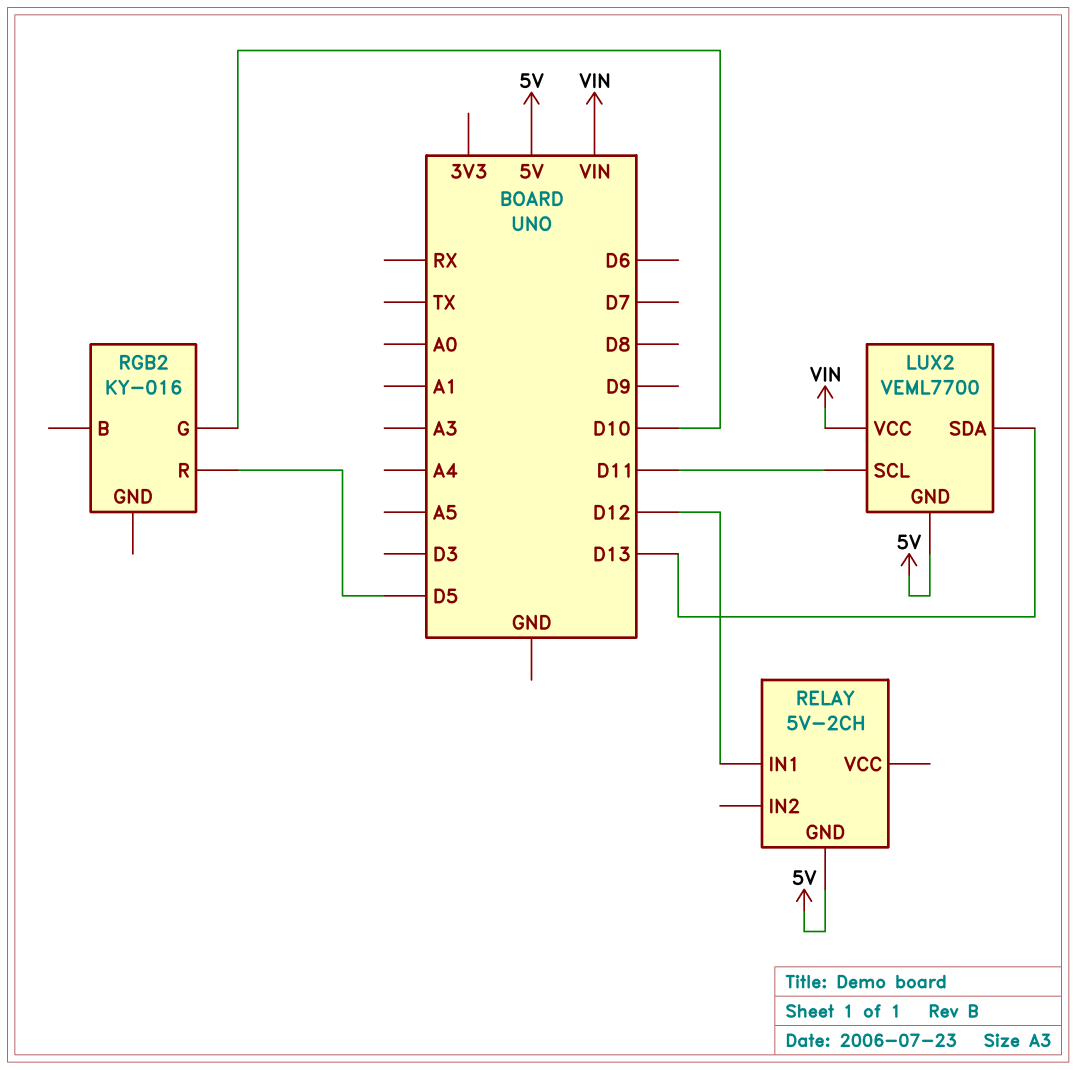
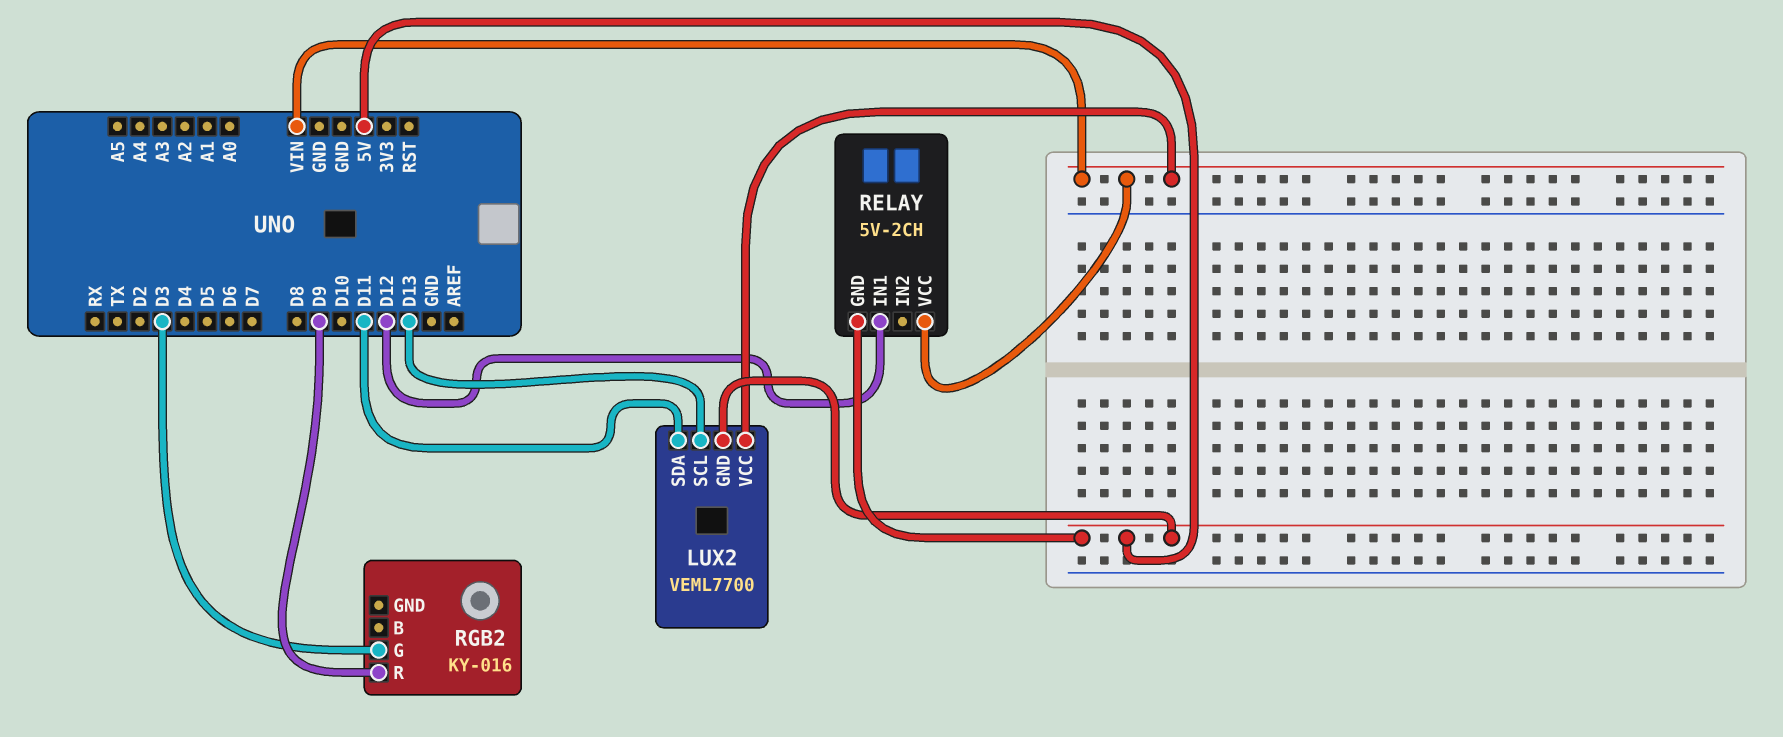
LUX2 pin SCL: D11 -> D13
LUX2 pin SDA: D13 -> D11
RELAY pin VCC: none -> VIN
RGB2 pin G: D10 -> D3
RGB2 pin R: D5 -> D9

